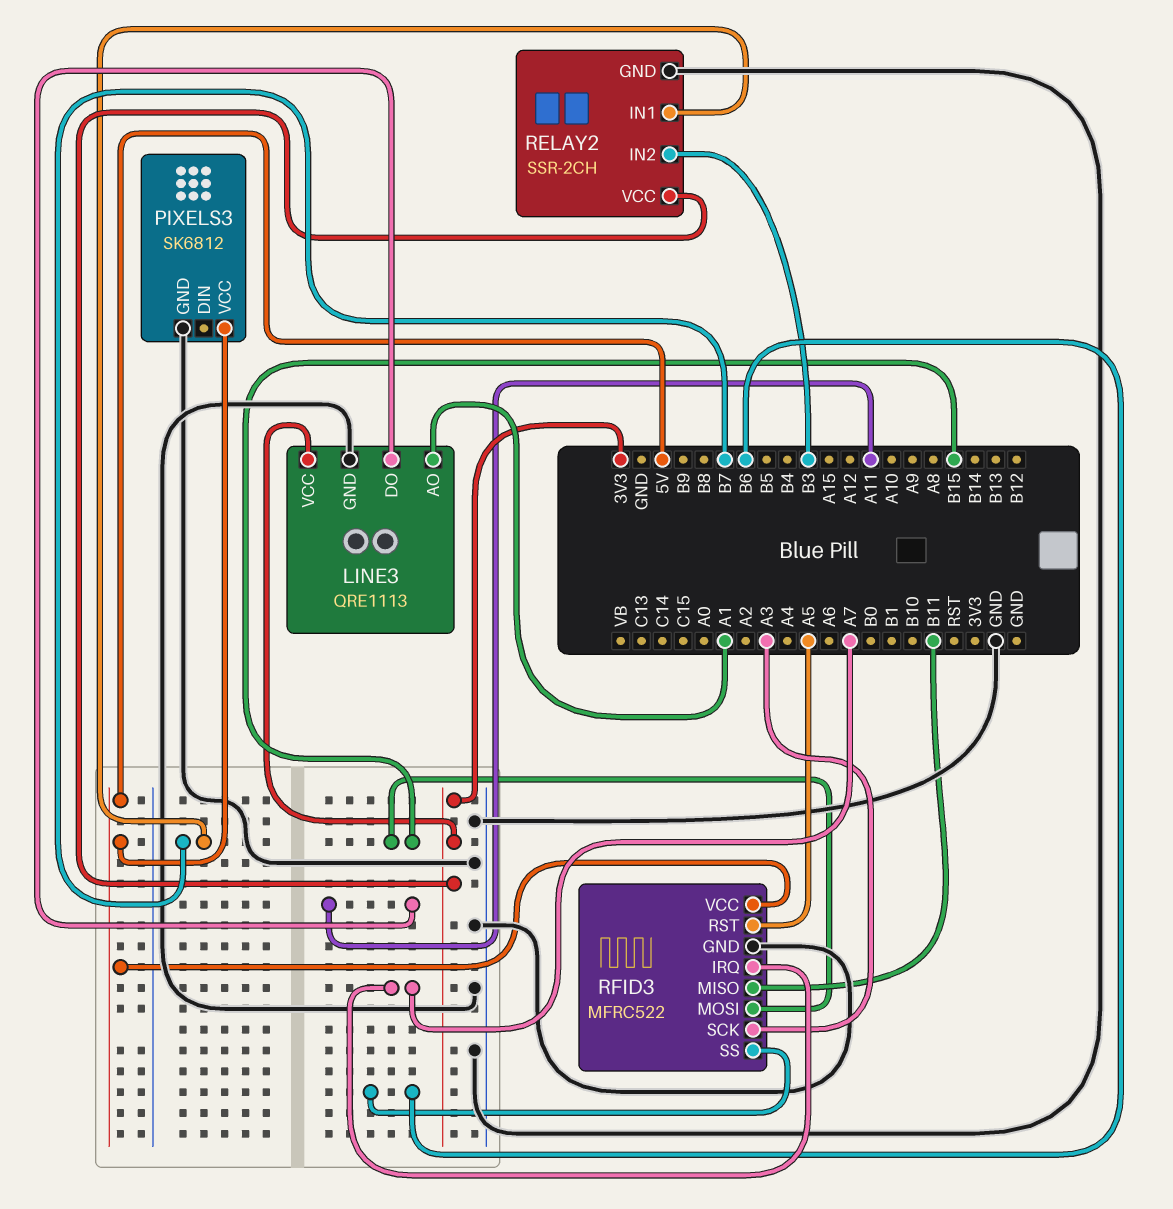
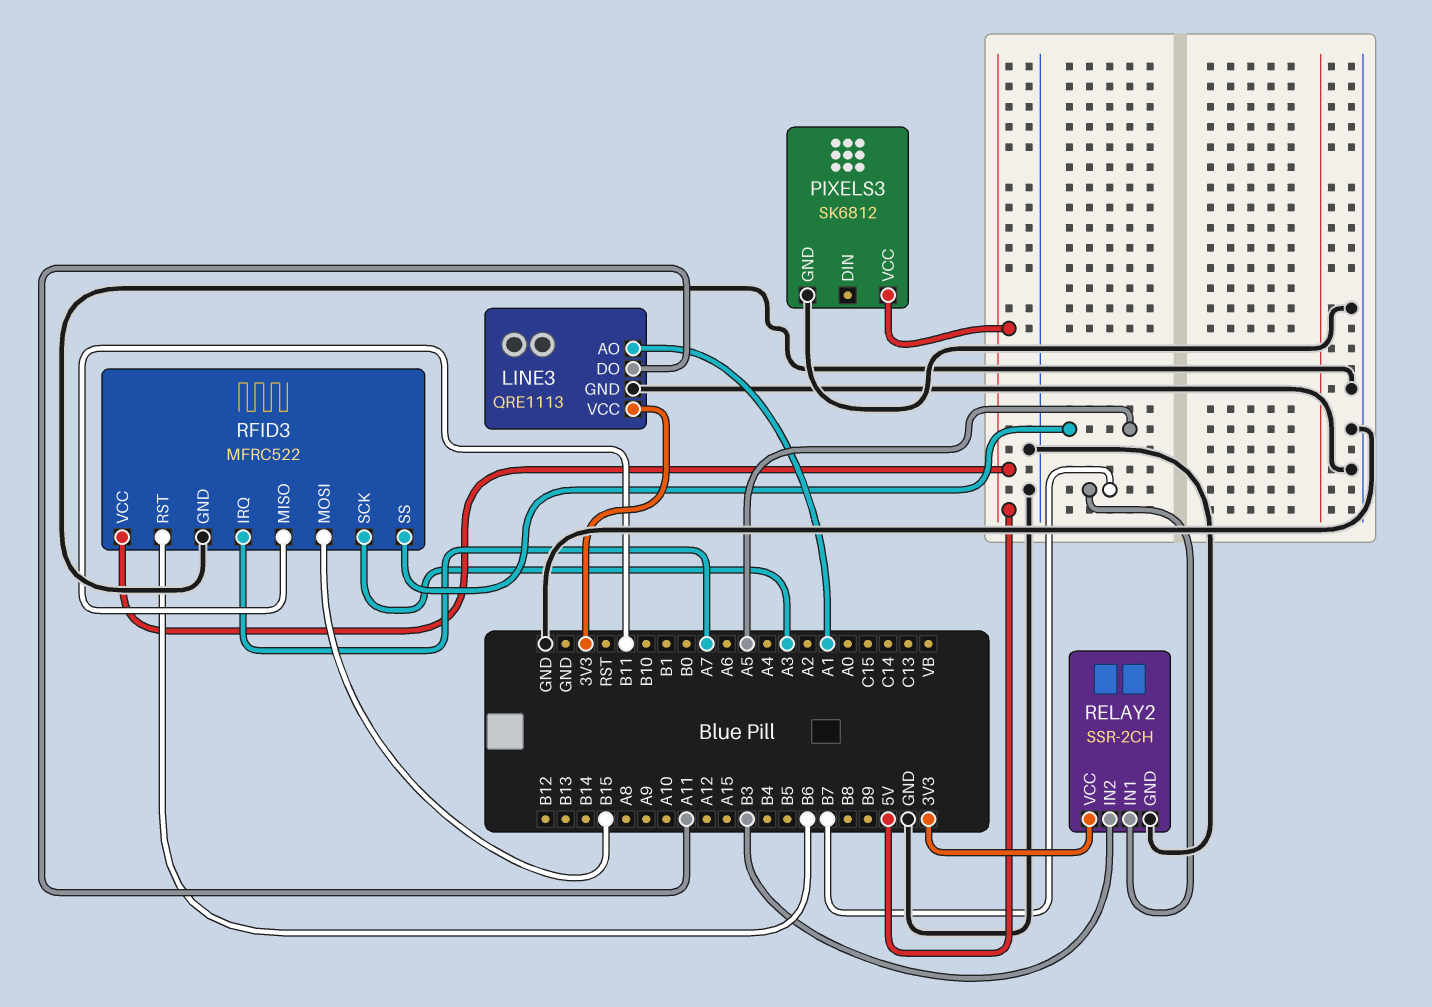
RFID3 pin RST: A5 -> B6
RFID3 pin SS: B6 -> A5

